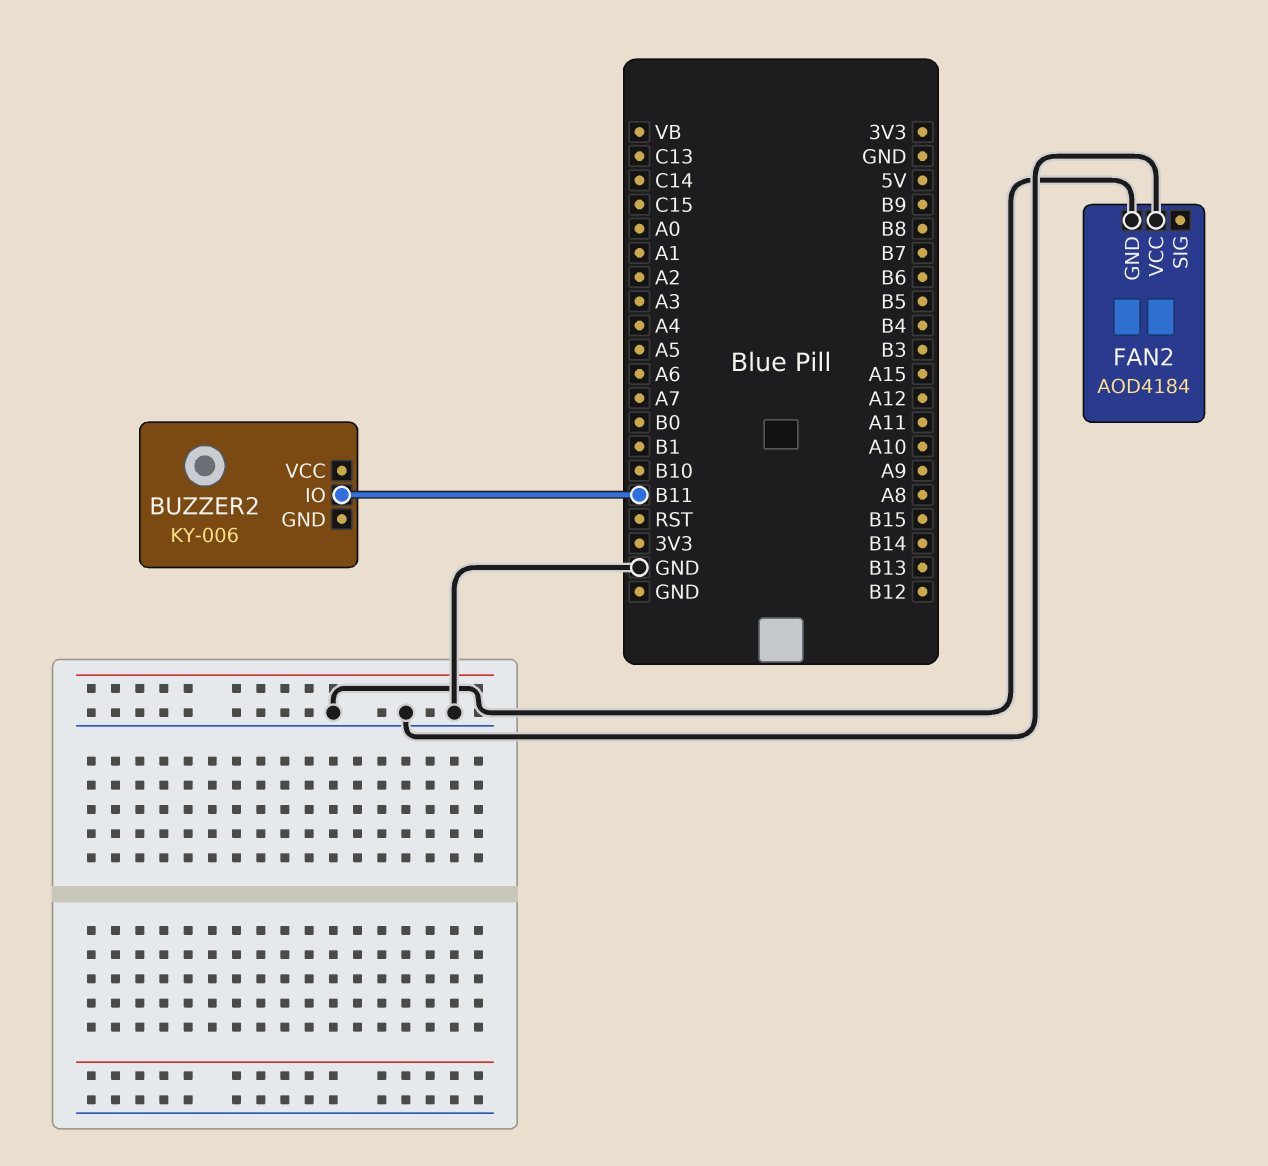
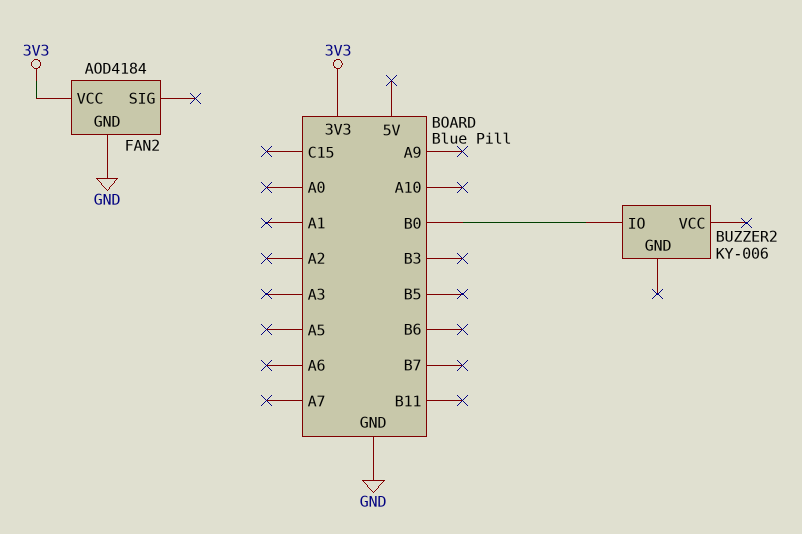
BUZZER2 pin IO: B11 -> B0
FAN2 pin VCC: GND -> 3V3

